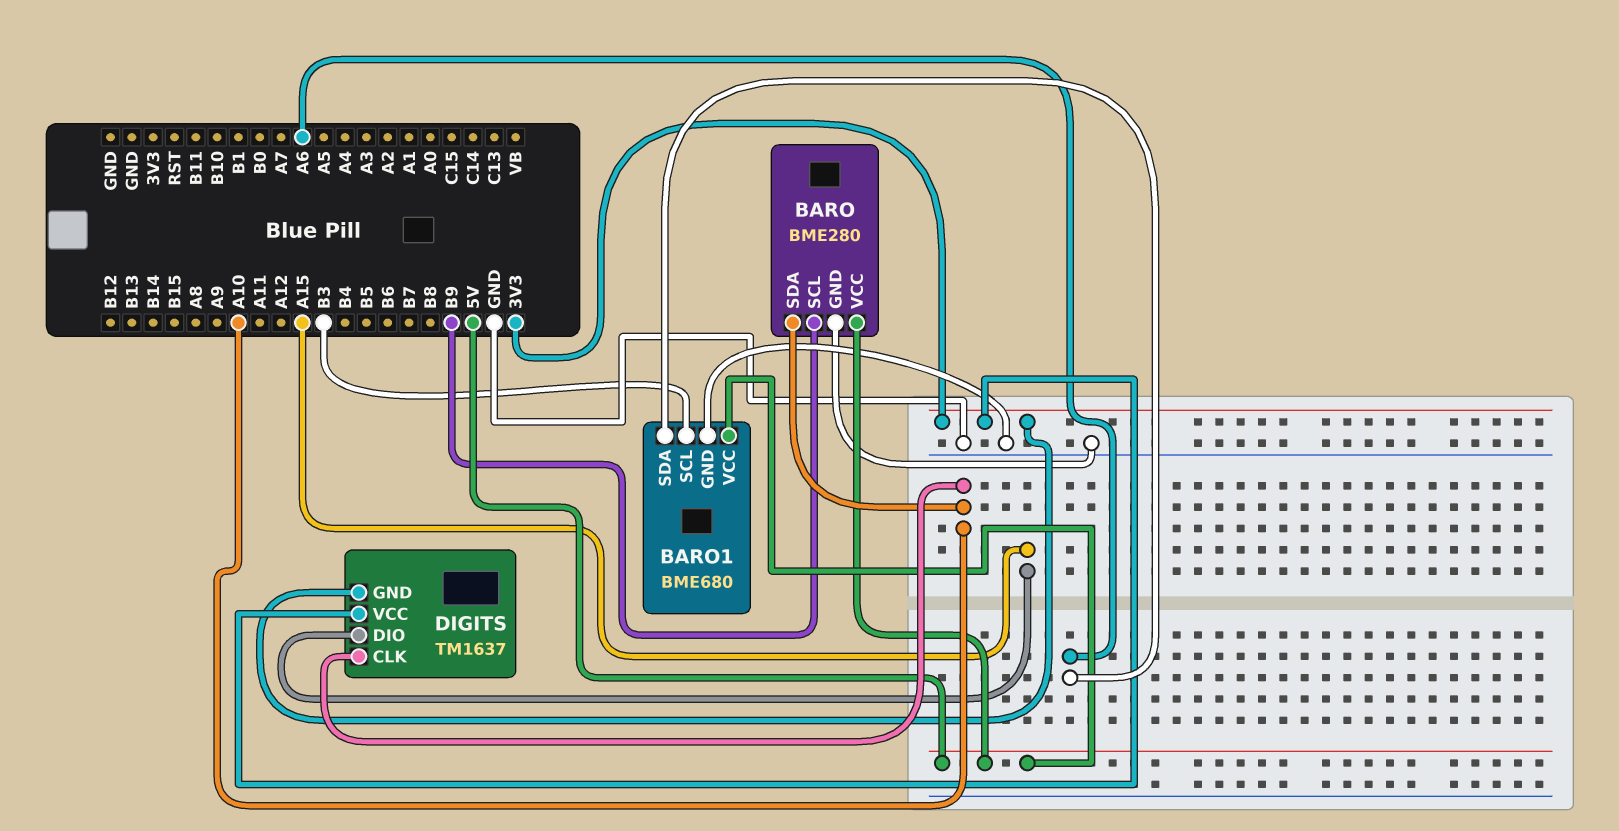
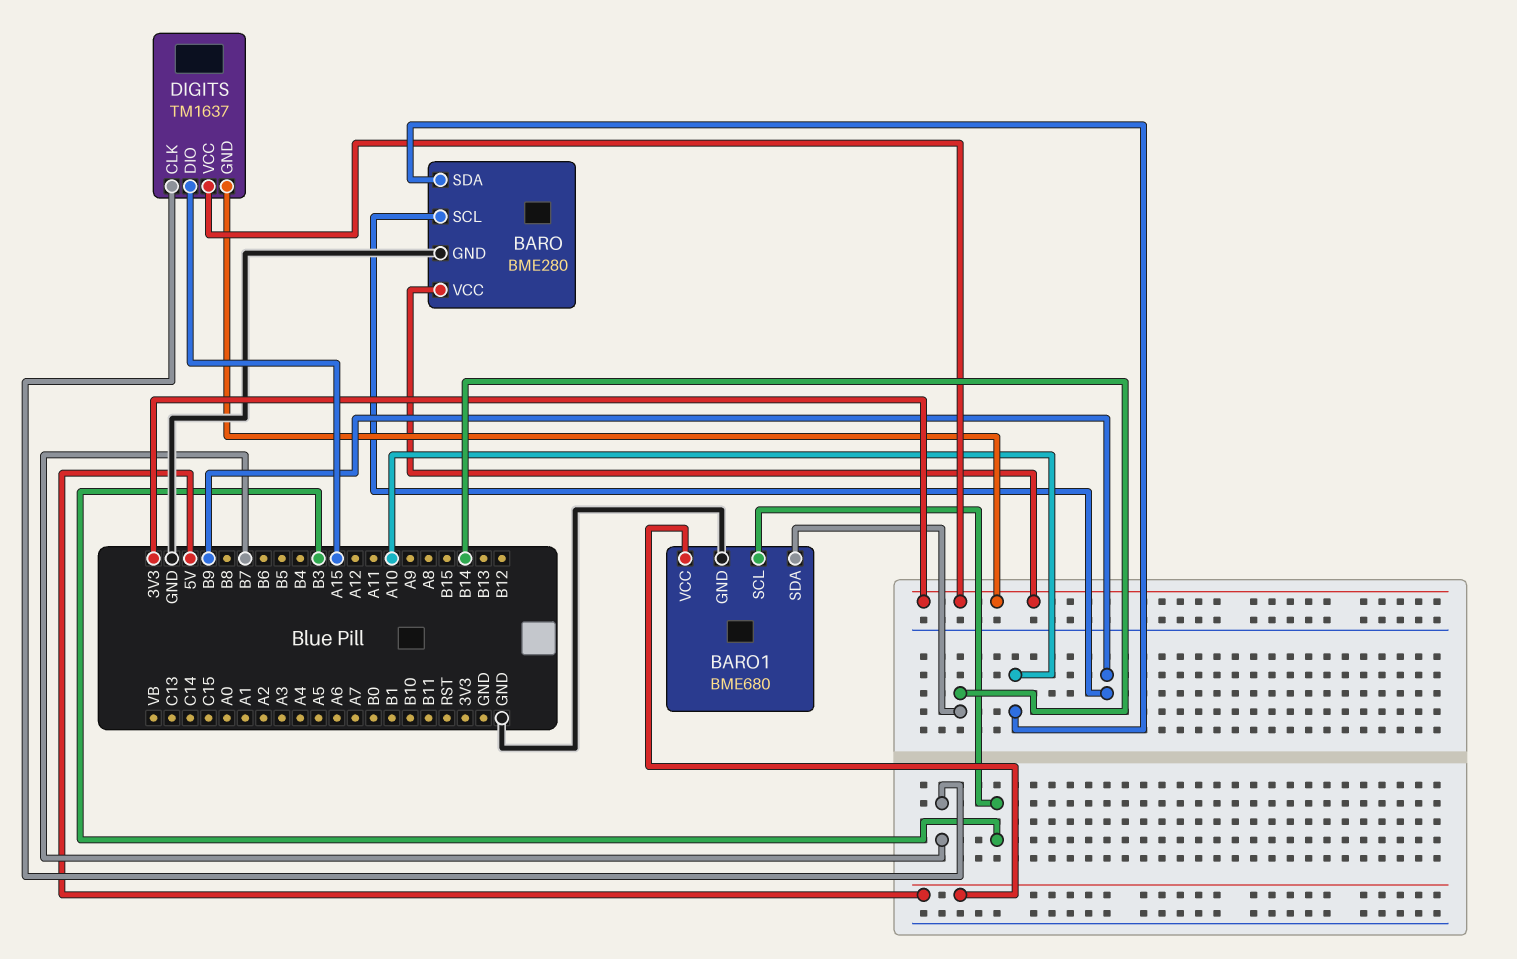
BARO pin VCC: 5V -> 3V3
BARO1 pin SDA: A6 -> B14
DIGITS pin CLK: A10 -> B7

